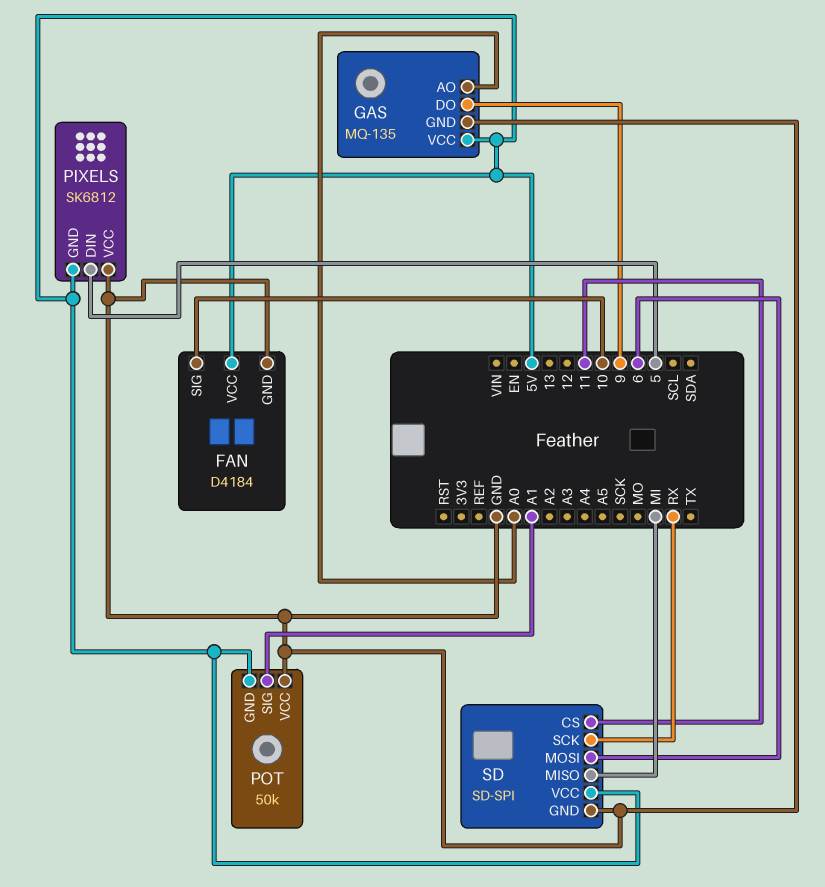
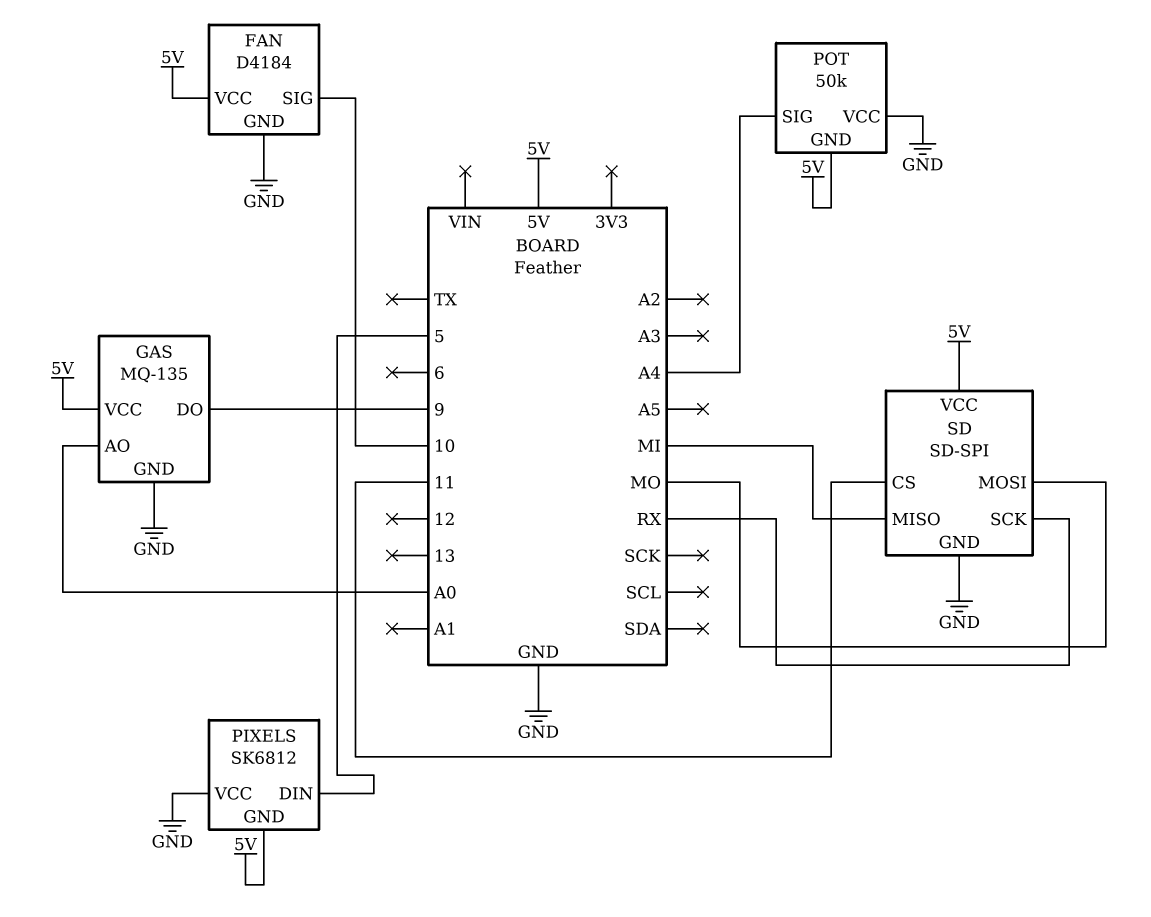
POT pin SIG: A1 -> A4
SD pin MOSI: 6 -> MO

